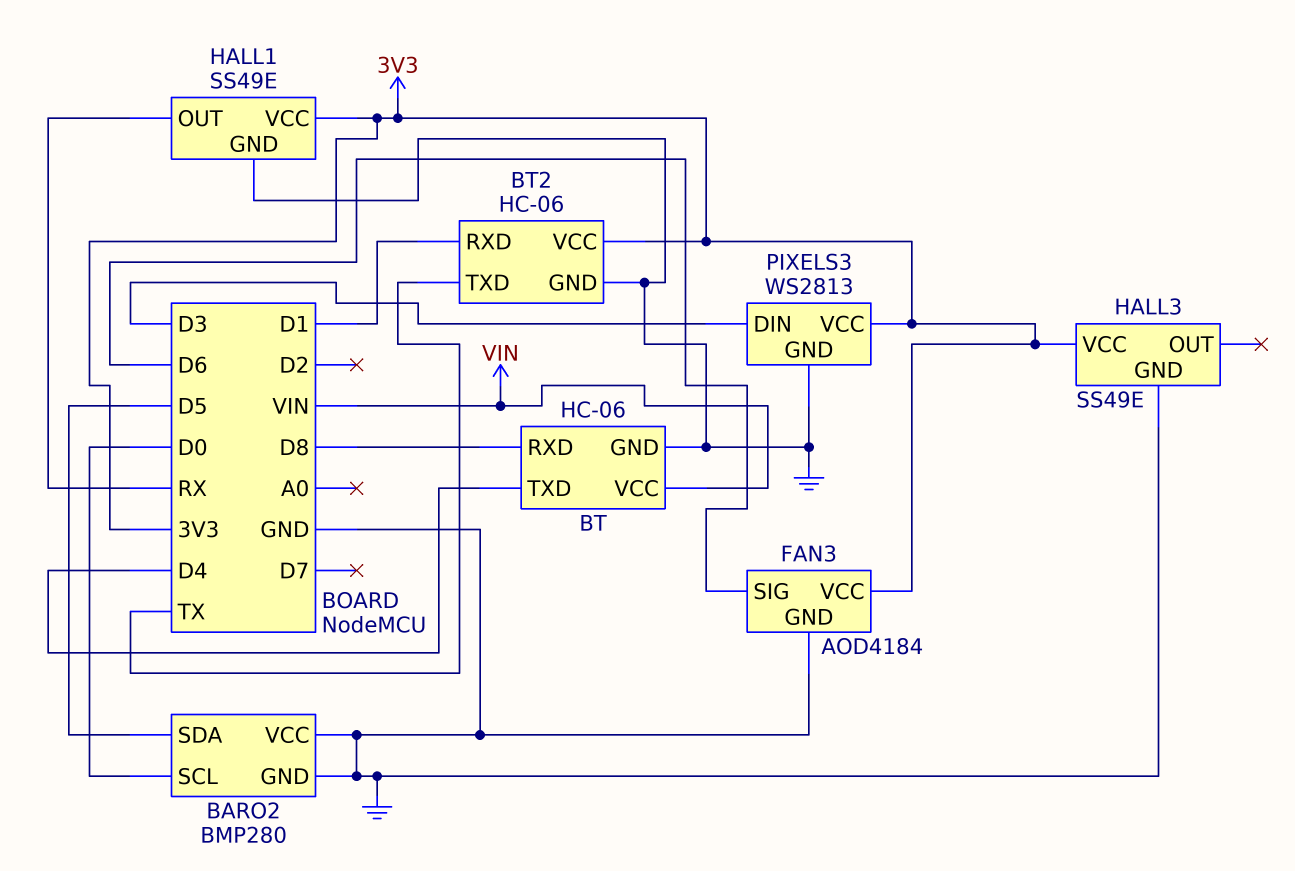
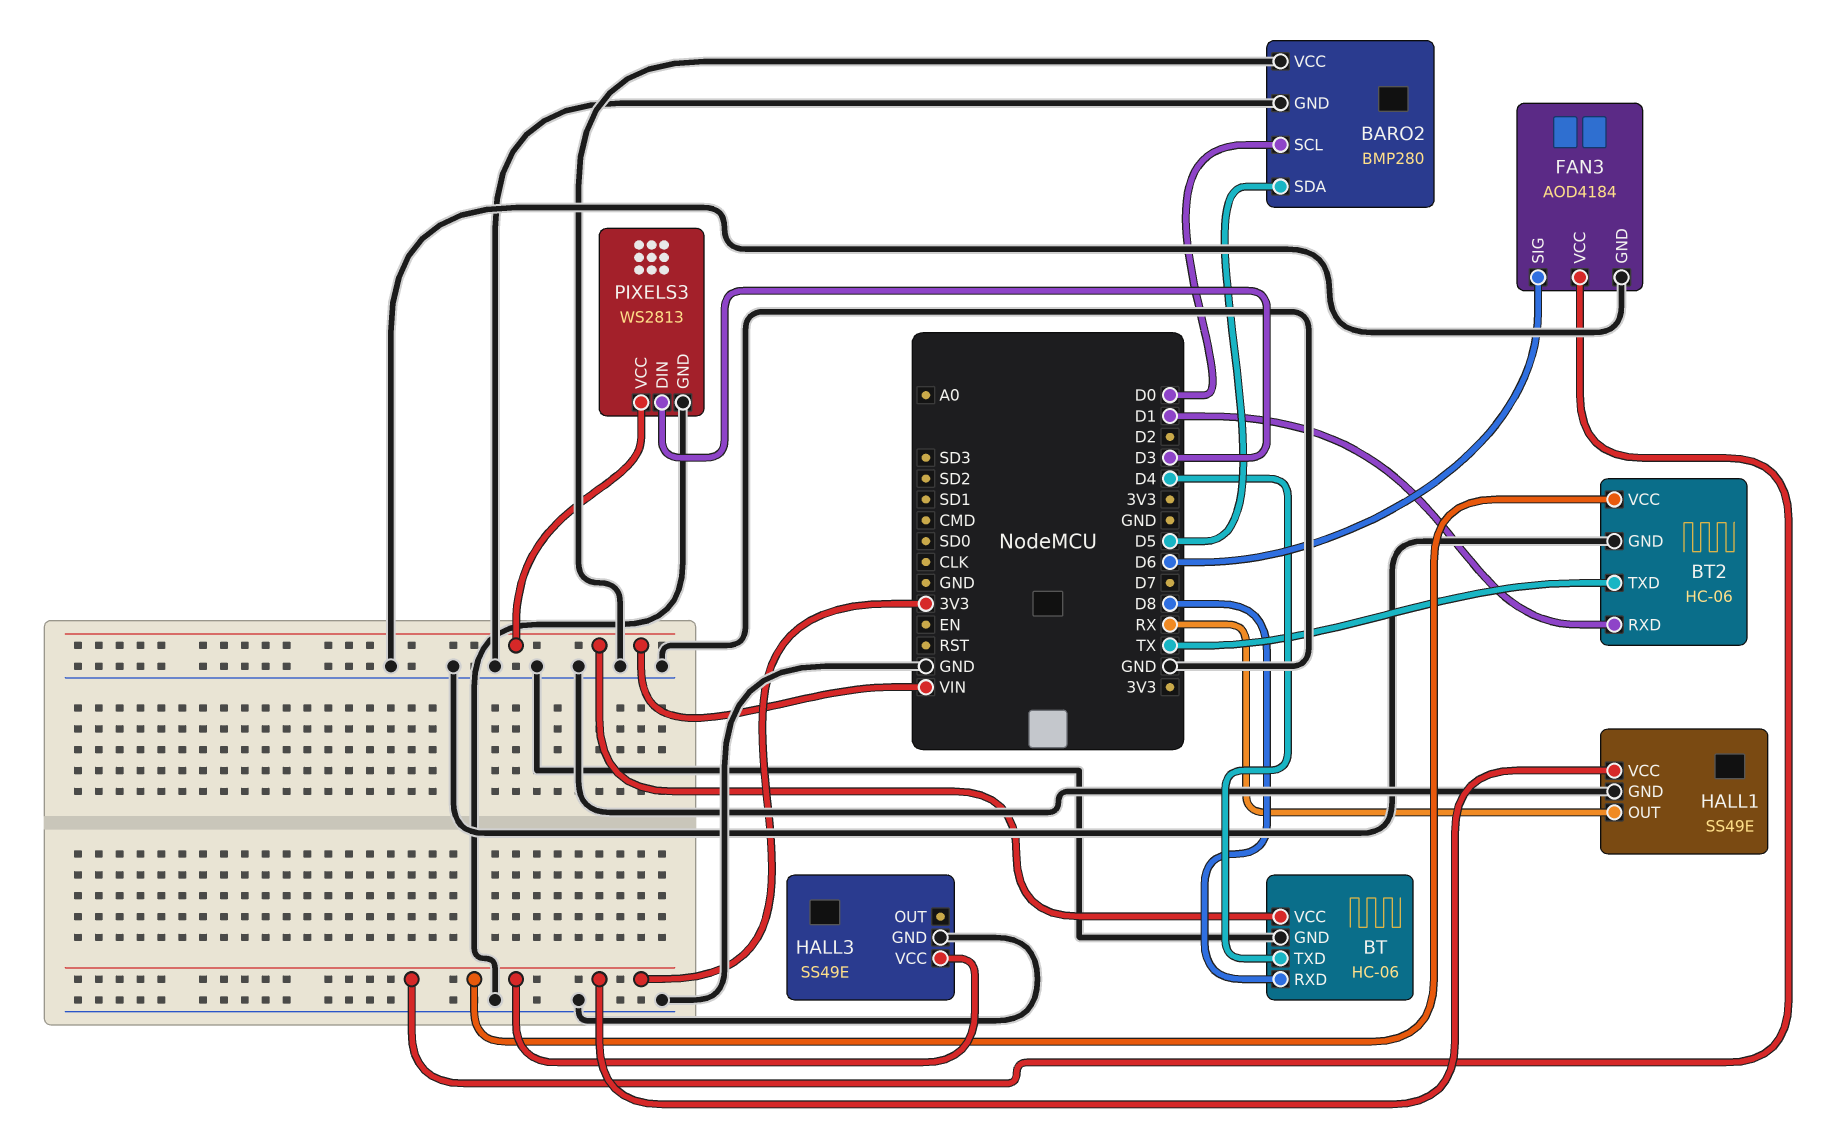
PIXELS3 pin VCC: 3V3 -> VIN

